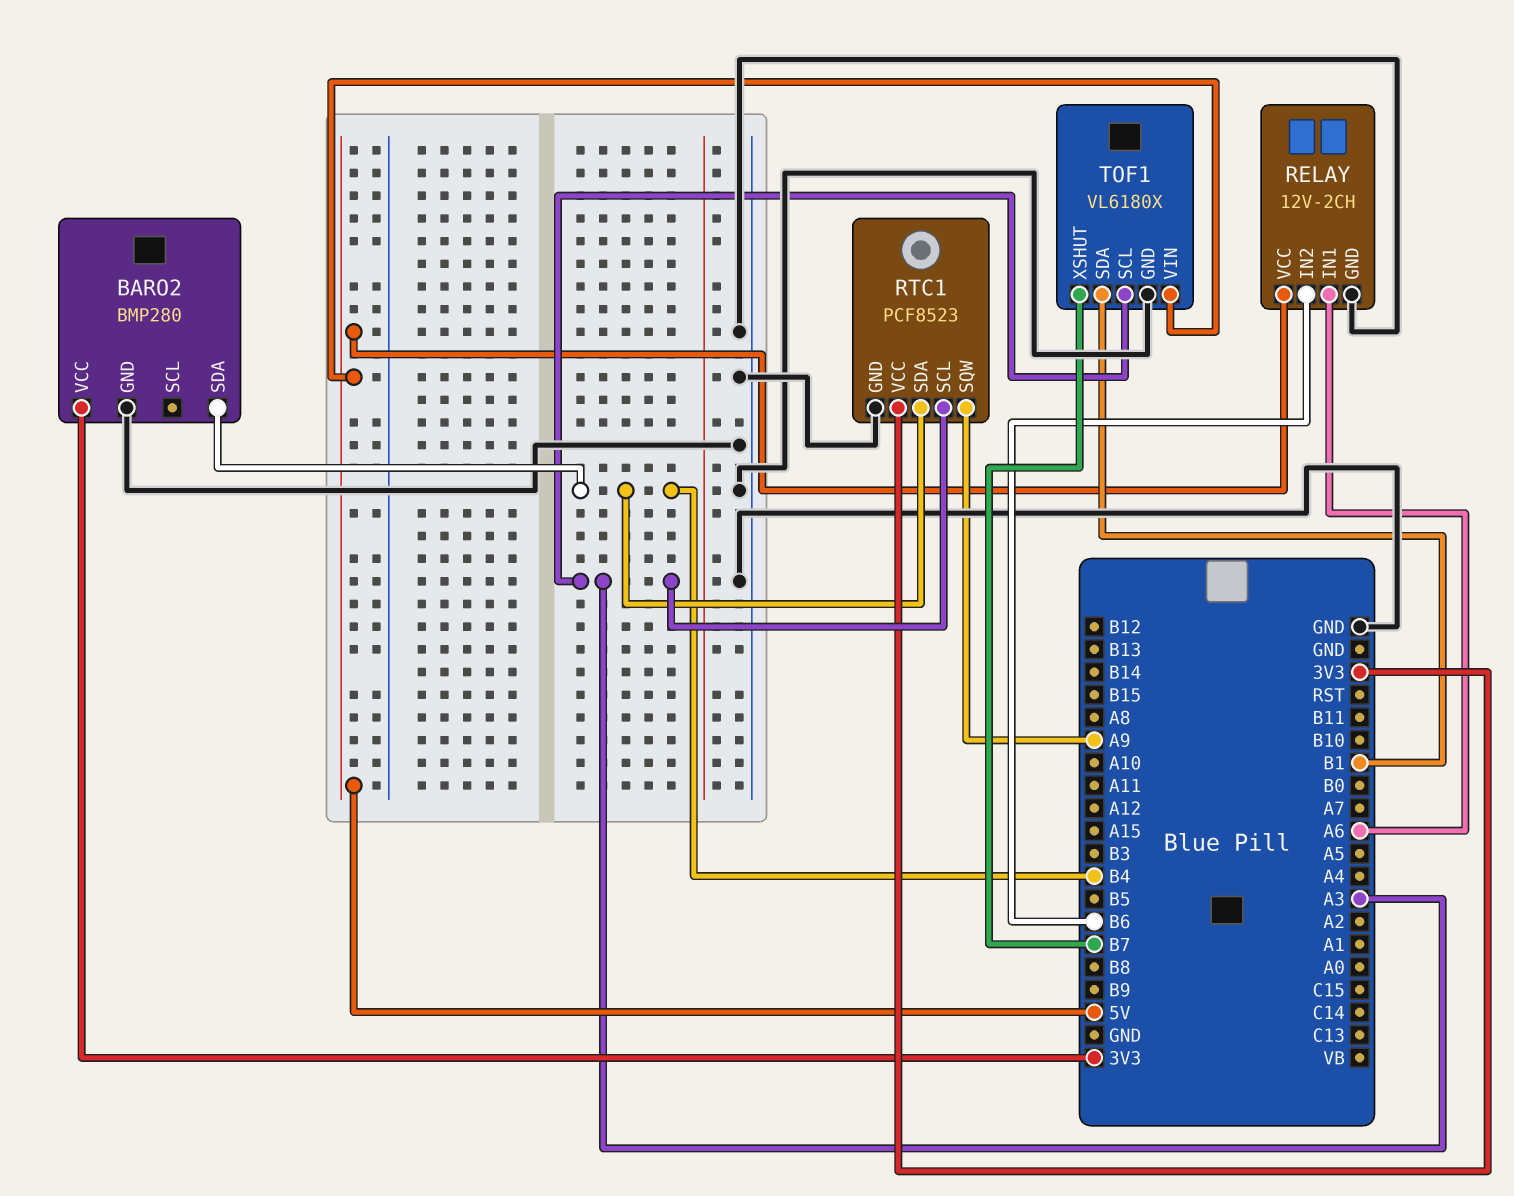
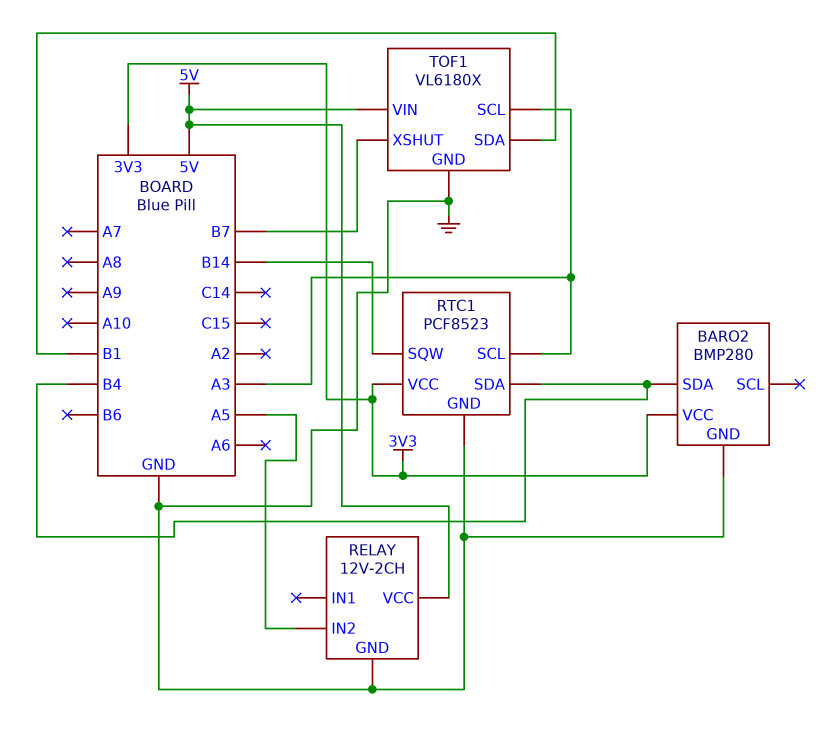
RELAY pin IN1: A6 -> none
RELAY pin IN2: B6 -> A5
RTC1 pin SQW: A9 -> B14

